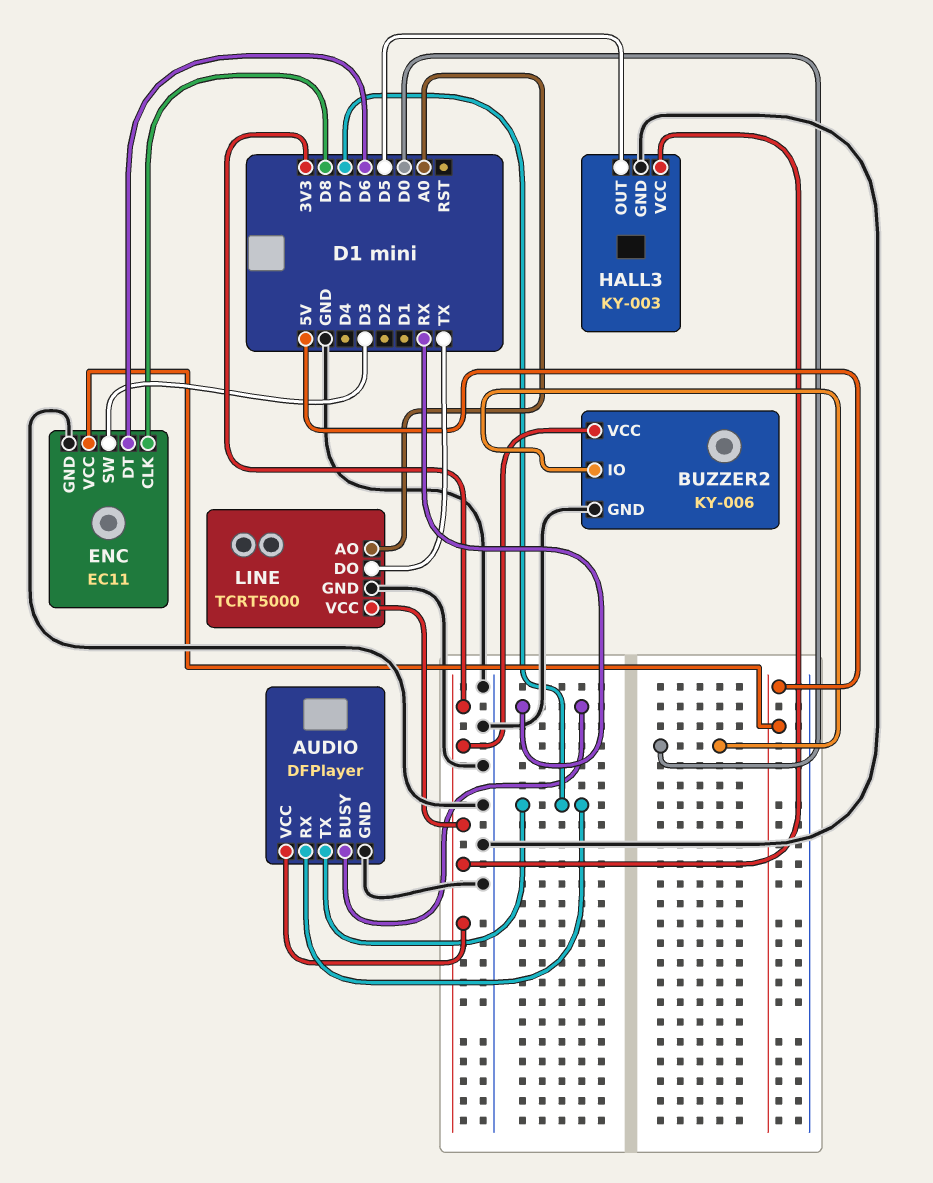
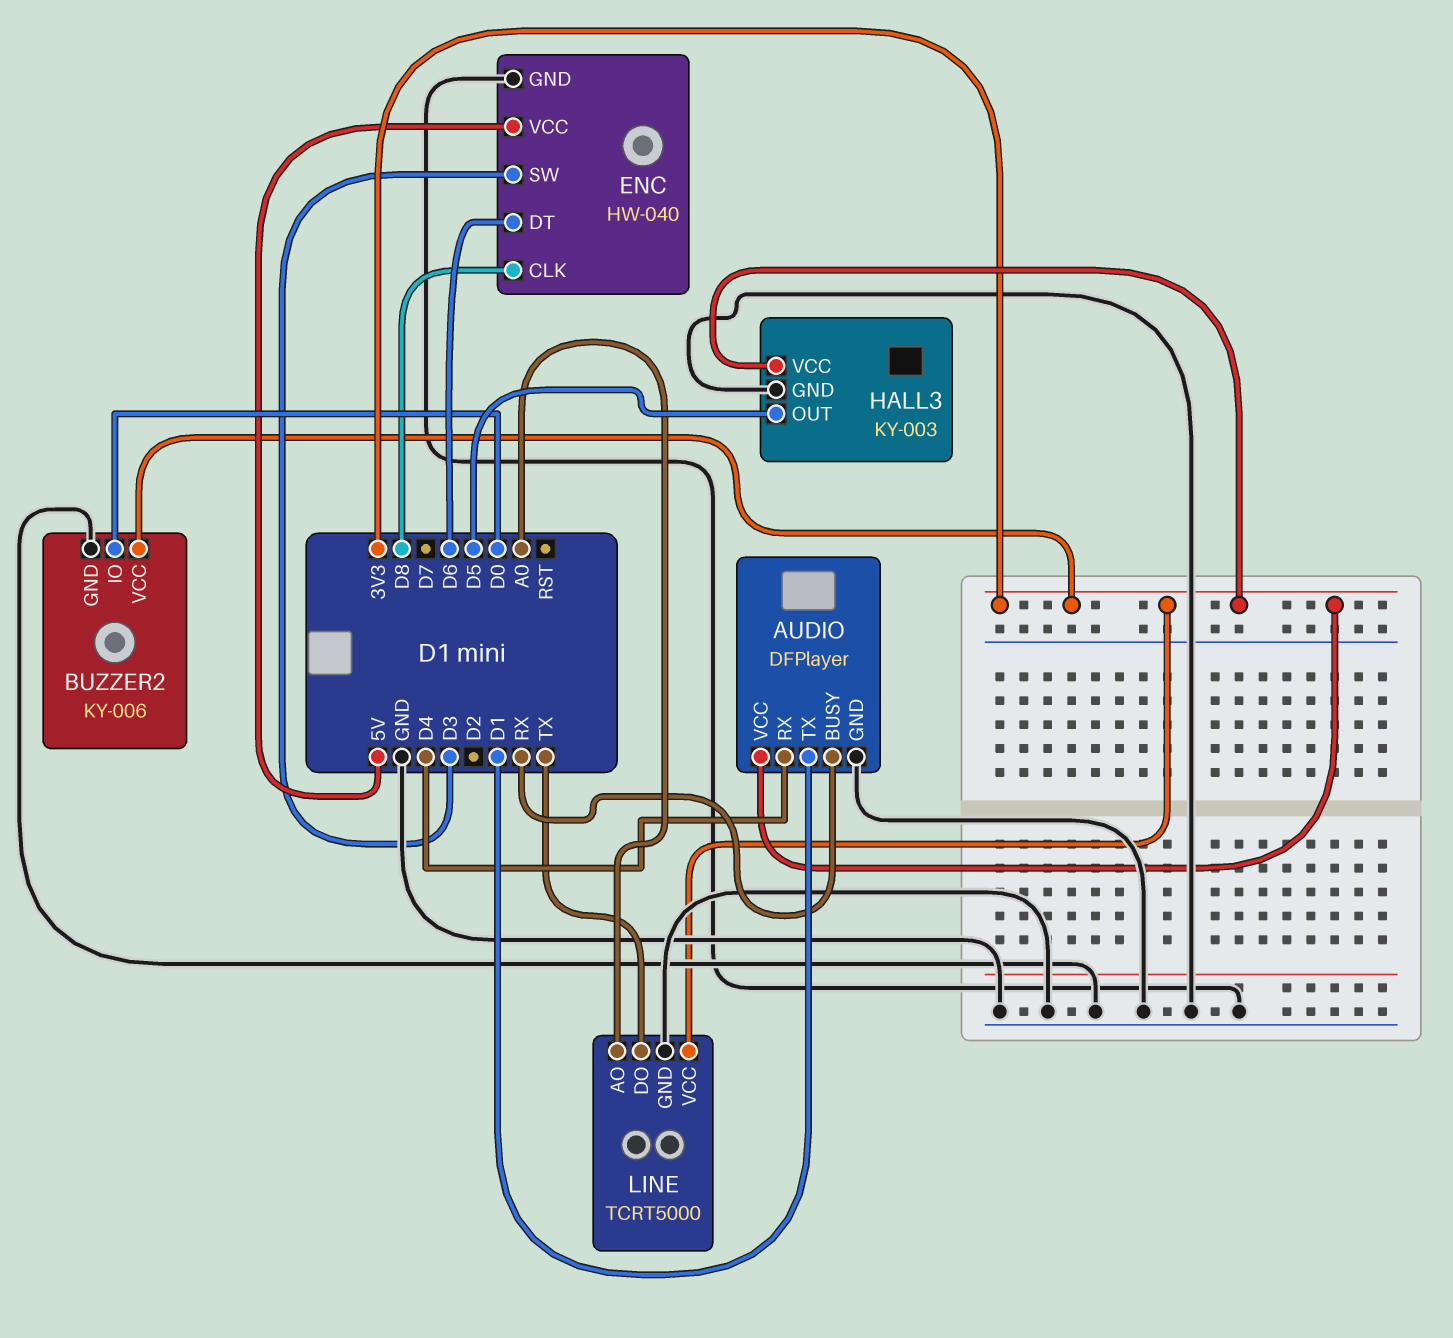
AUDIO pin RX: D7 -> D4
AUDIO pin TX: D7 -> D1
ENC: EC11 -> HW-040

